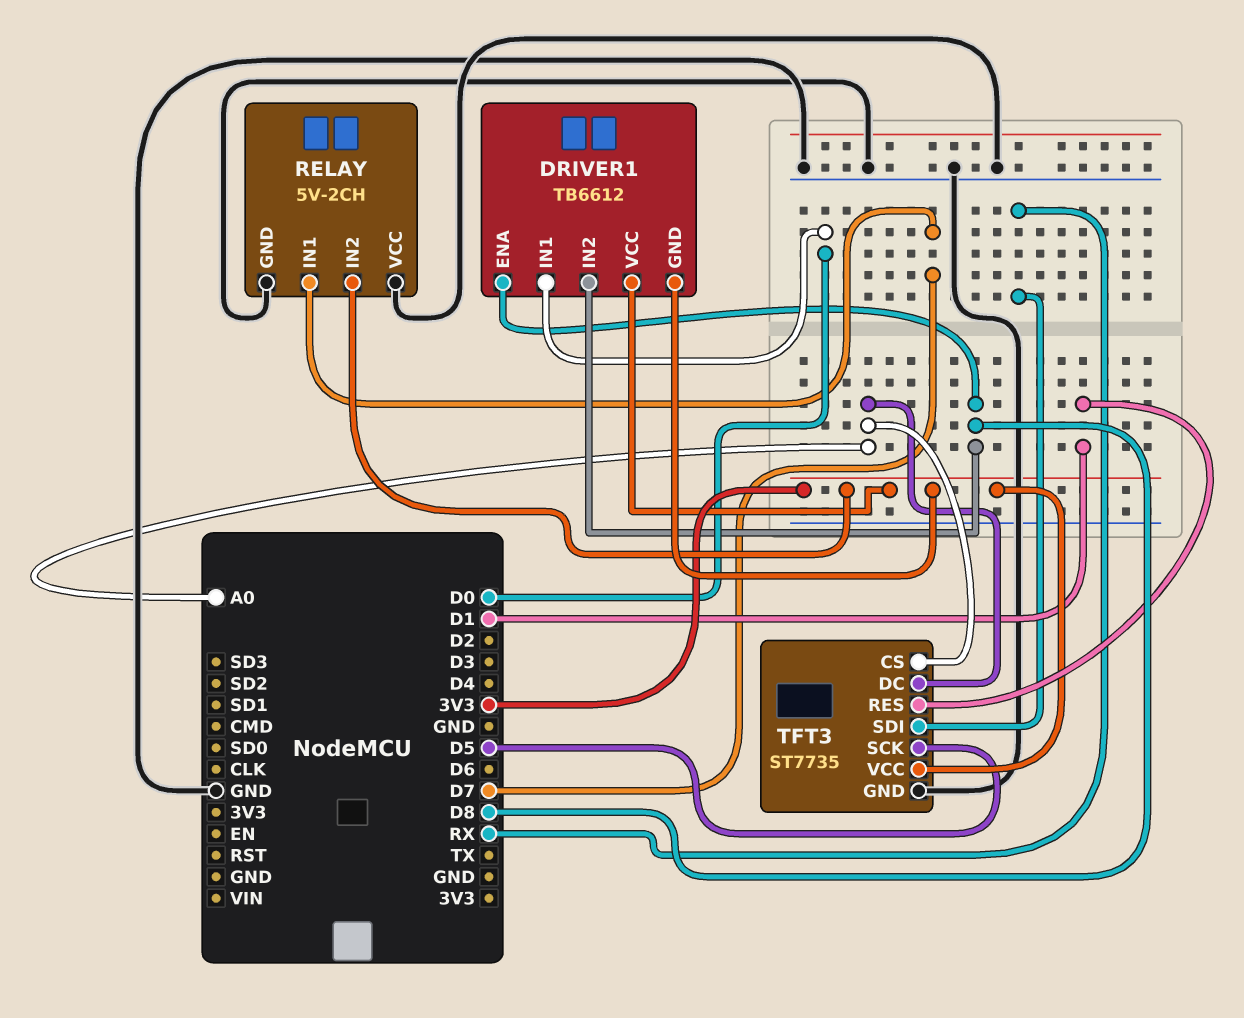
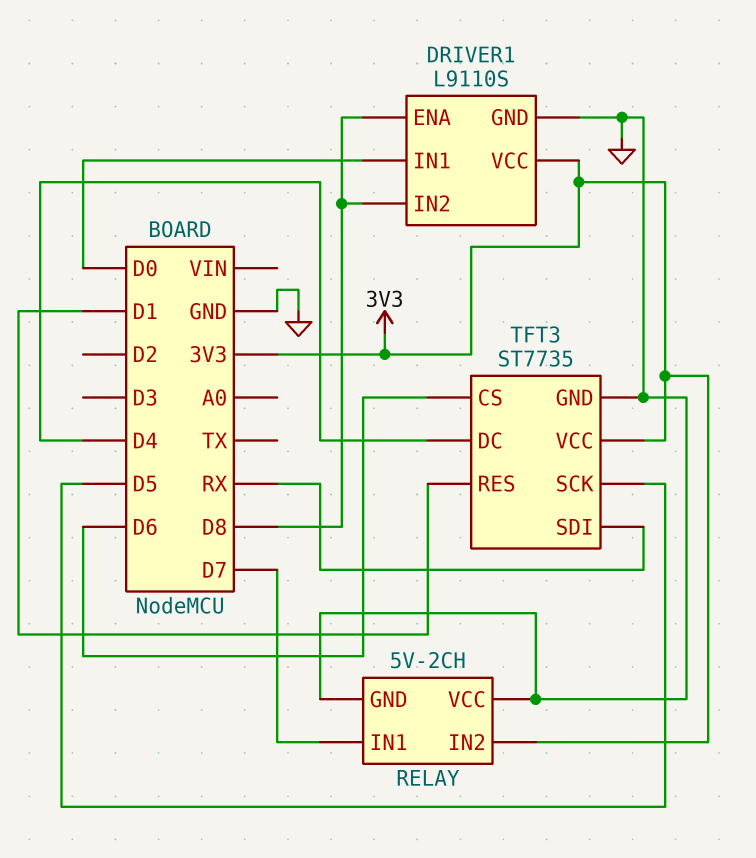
DRIVER1: TB6612 -> L9110S
DRIVER1 pin GND: 3V3 -> GND
TFT3 pin CS: A0 -> D6
TFT3 pin DC: A0 -> D4

